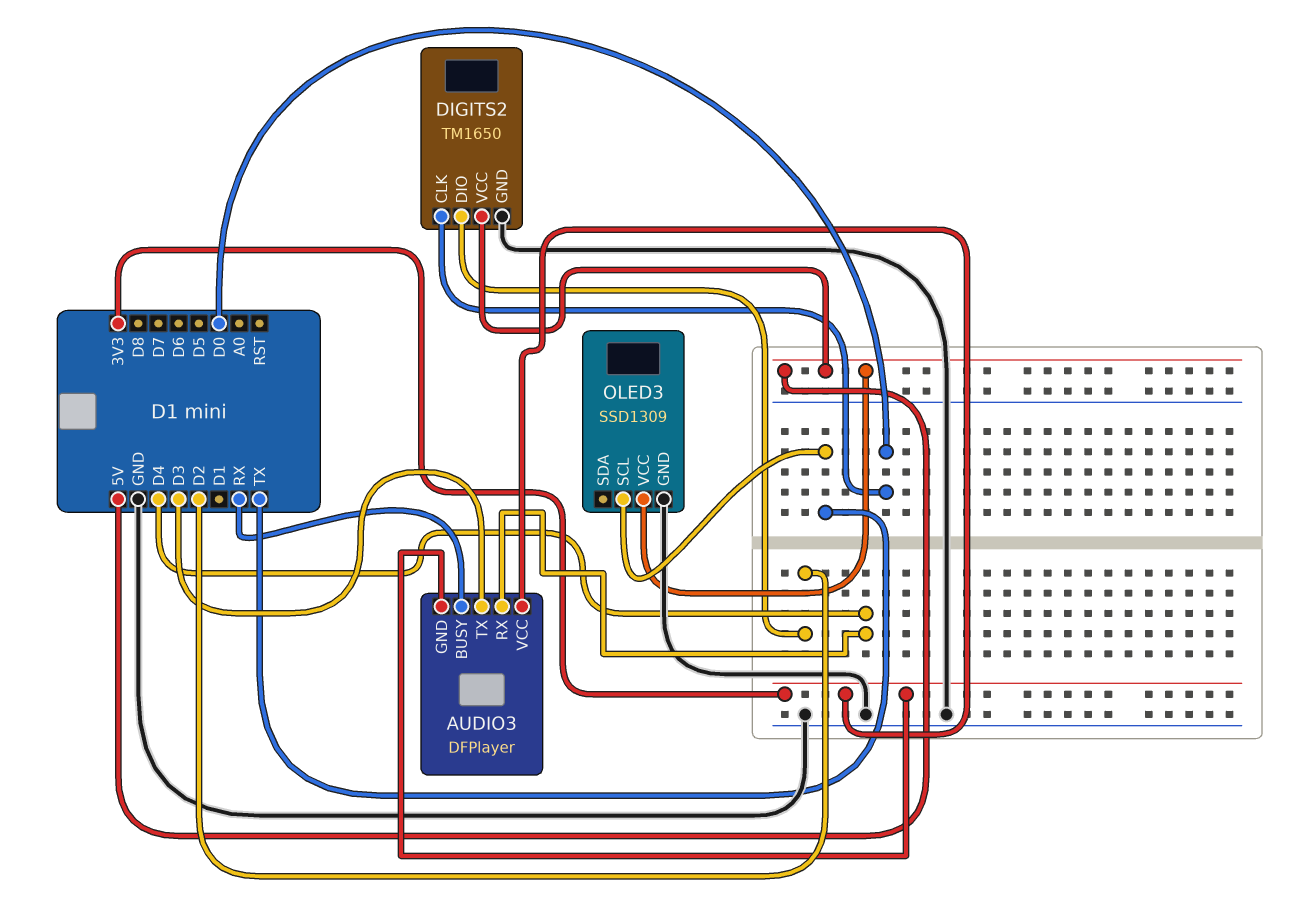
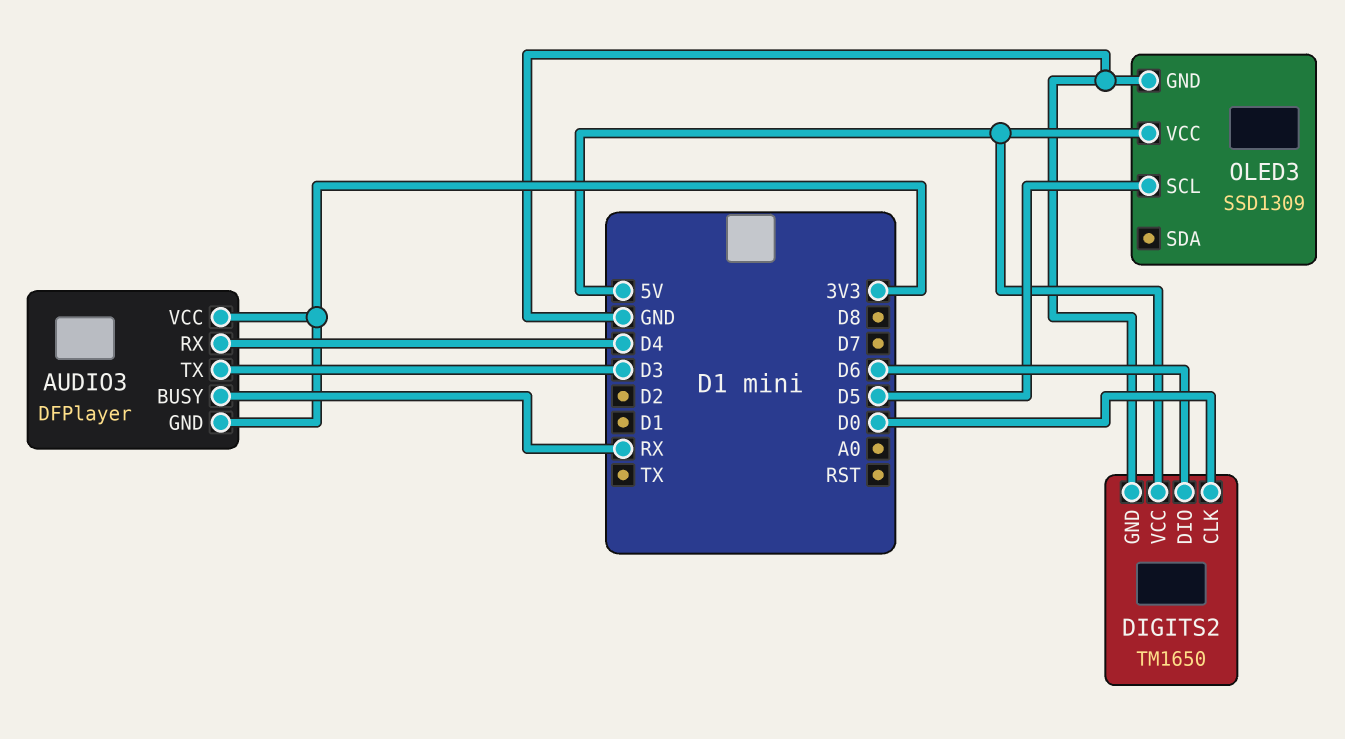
DIGITS2 pin DIO: D2 -> D6
OLED3 pin SCL: TX -> D5

